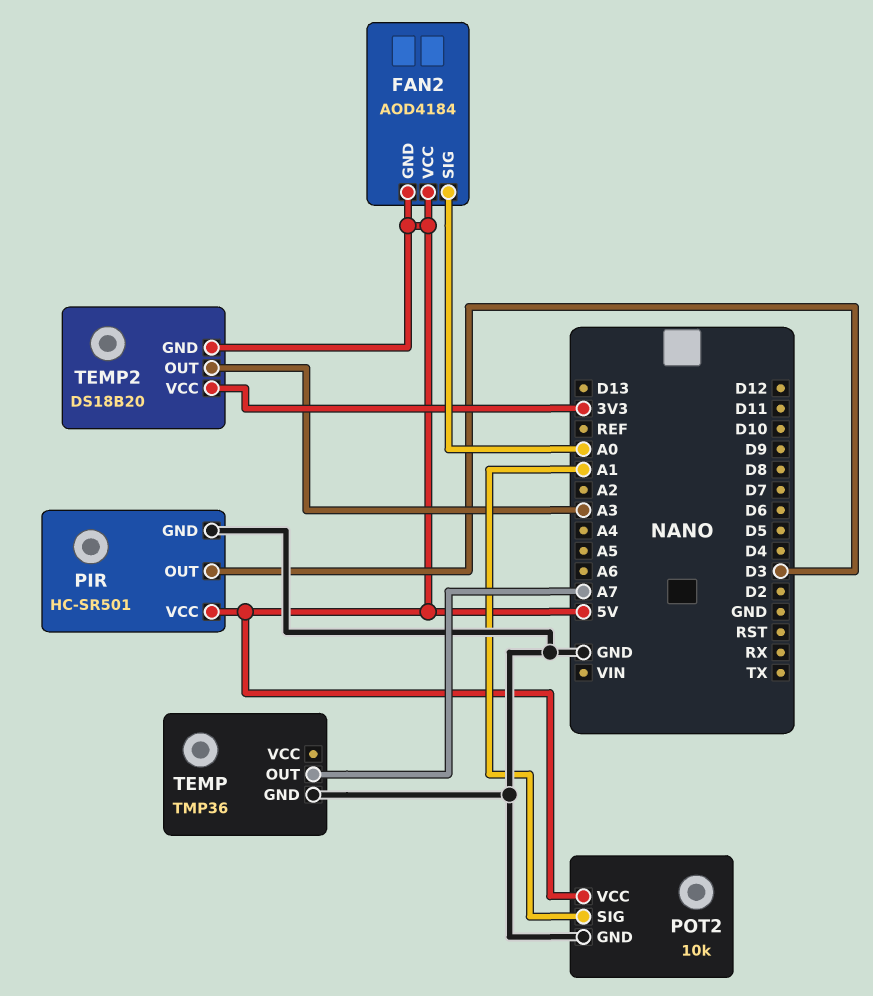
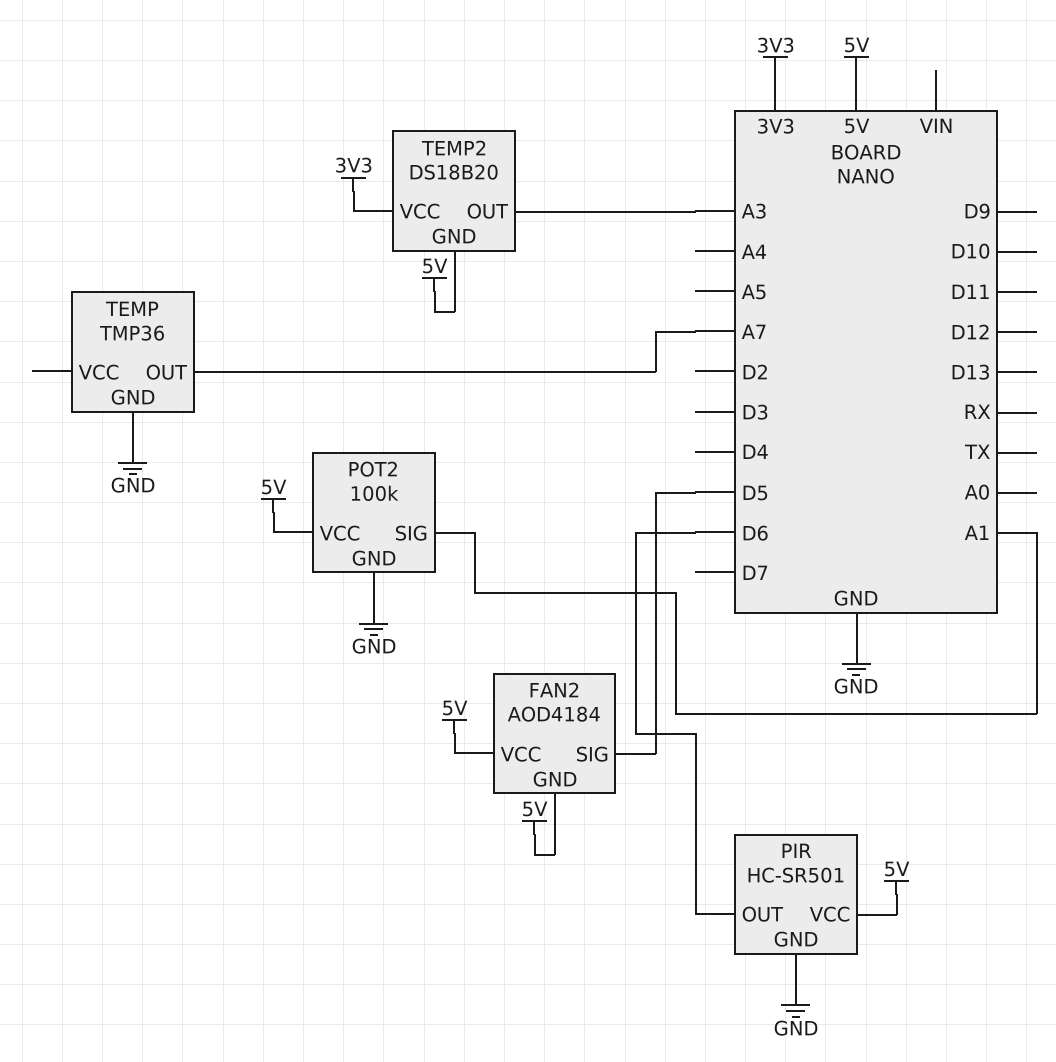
FAN2 pin SIG: A0 -> D5
PIR pin OUT: D3 -> D6
POT2: 10k -> 100k

